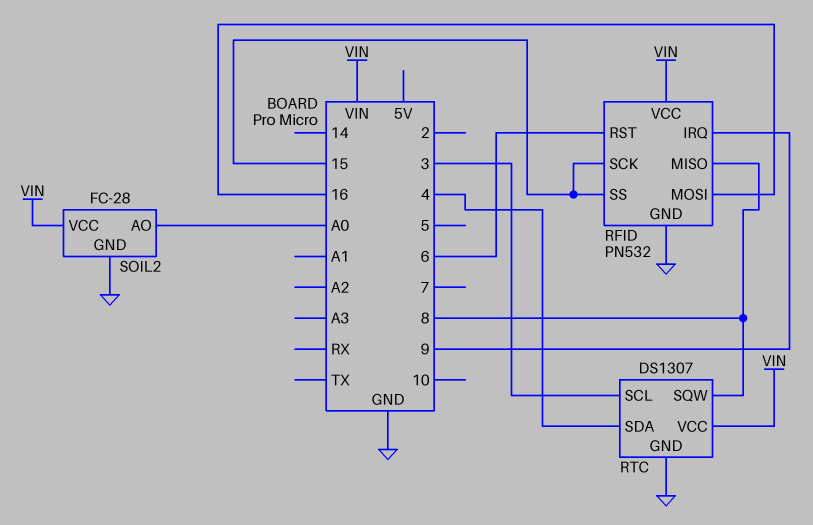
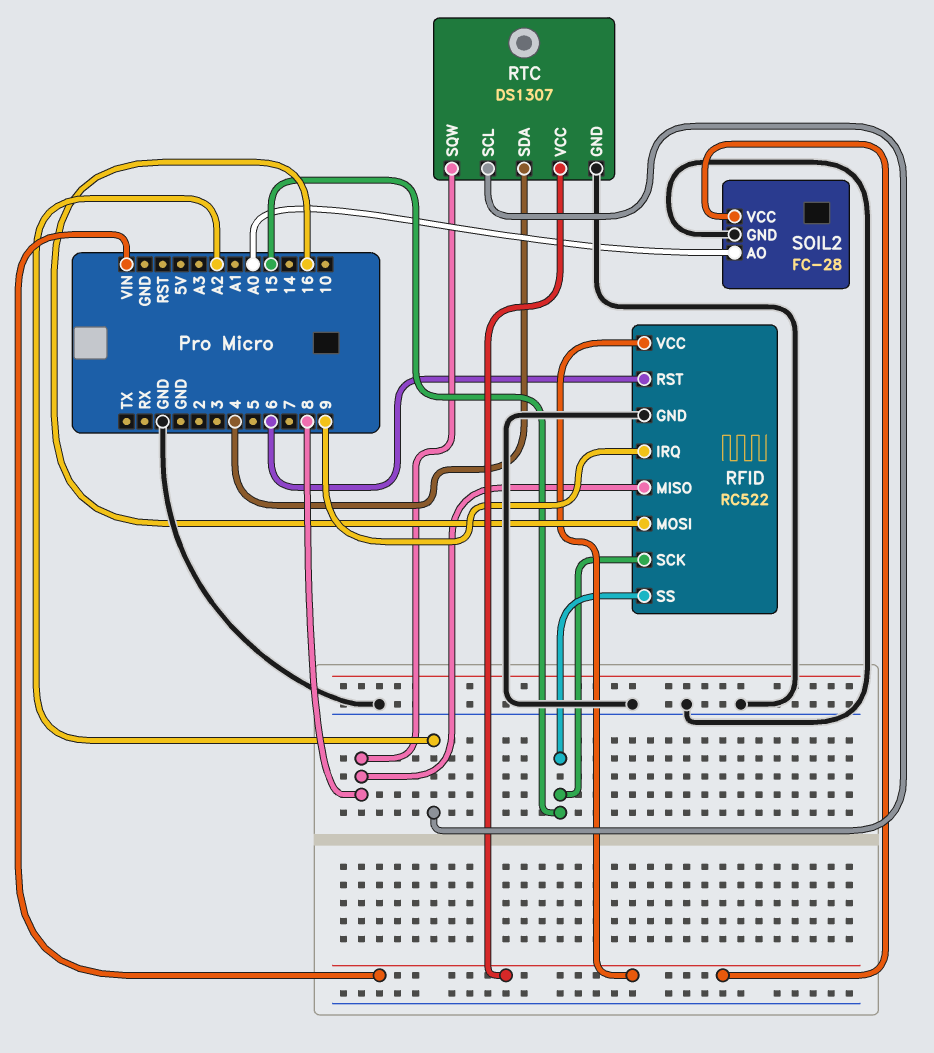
RFID: PN532 -> RC522
RTC pin SCL: 3 -> A2

